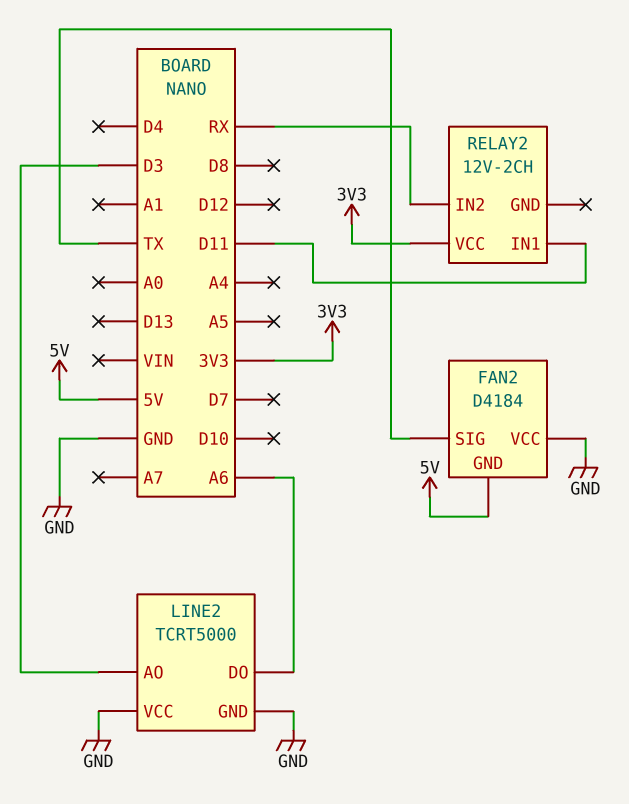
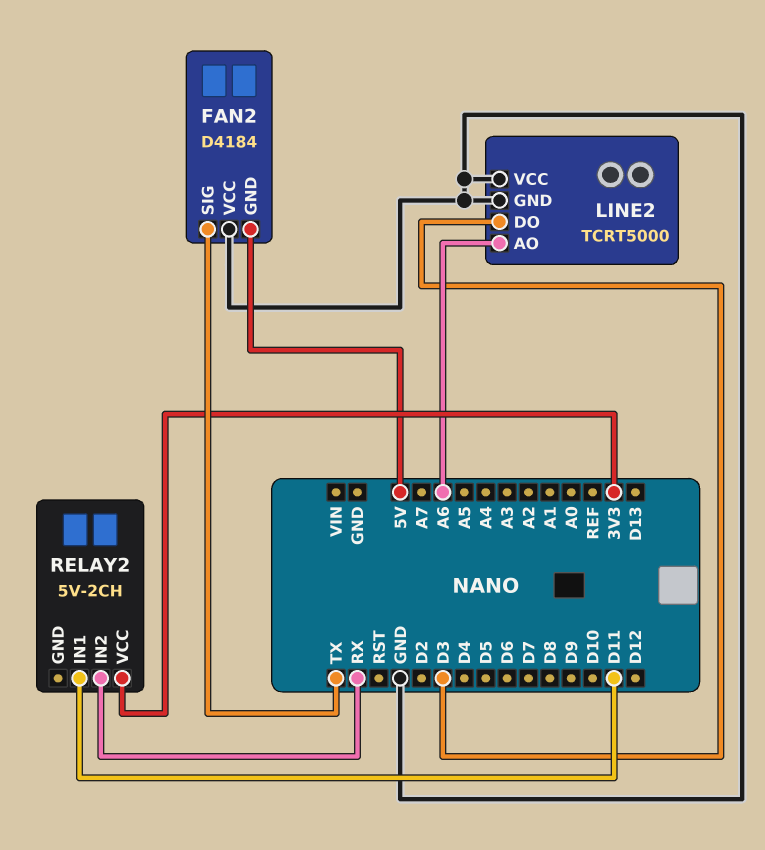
LINE2 pin AO: D3 -> A6
LINE2 pin DO: A6 -> D3
RELAY2: 12V-2CH -> 5V-2CH

